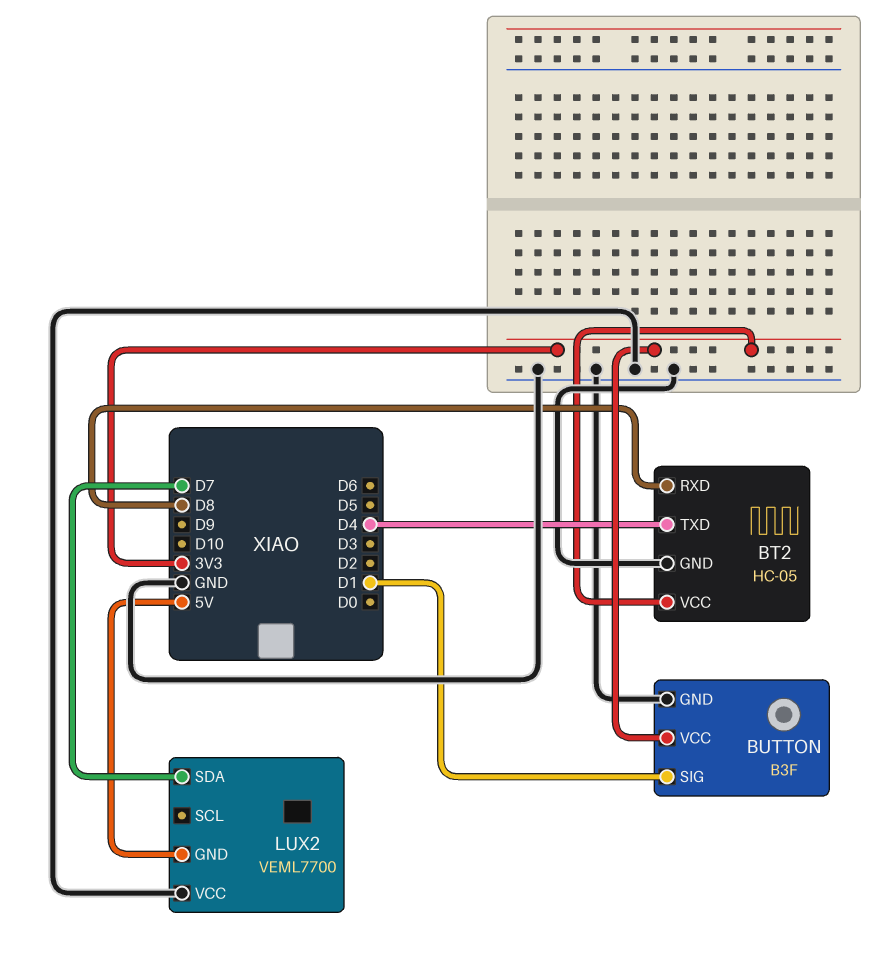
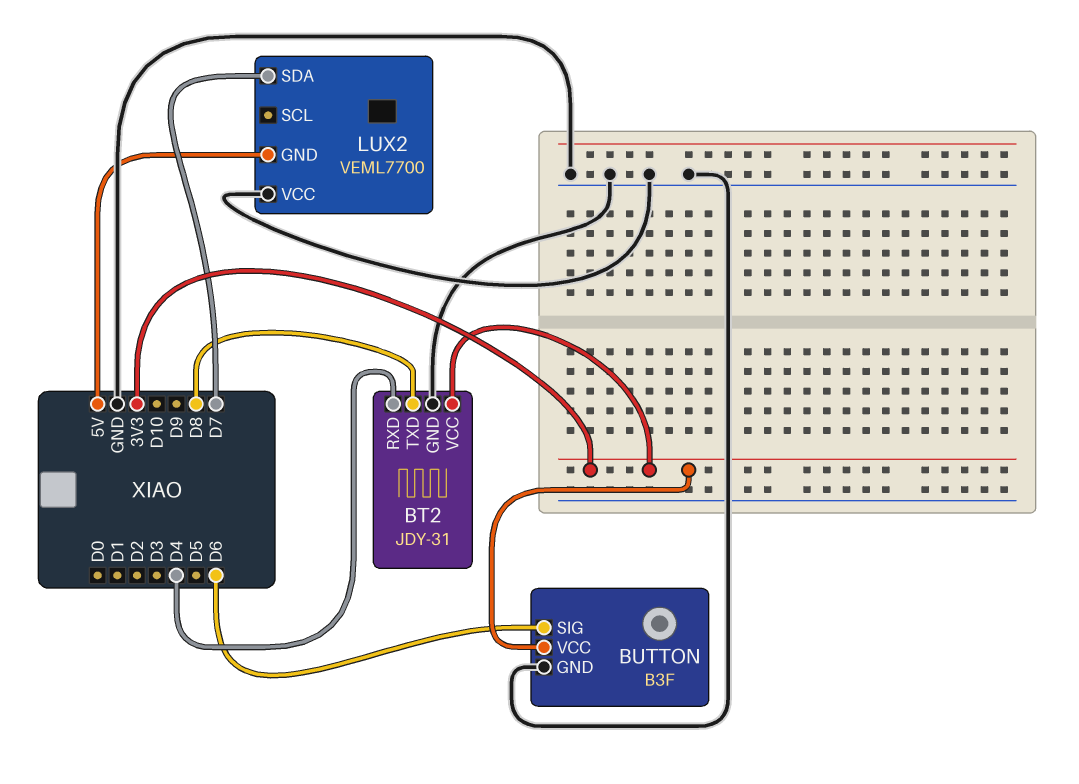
BT2: HC-05 -> JDY-31
BT2 pin RXD: D8 -> D4
BT2 pin TXD: D4 -> D8
BUTTON pin SIG: D1 -> D6

